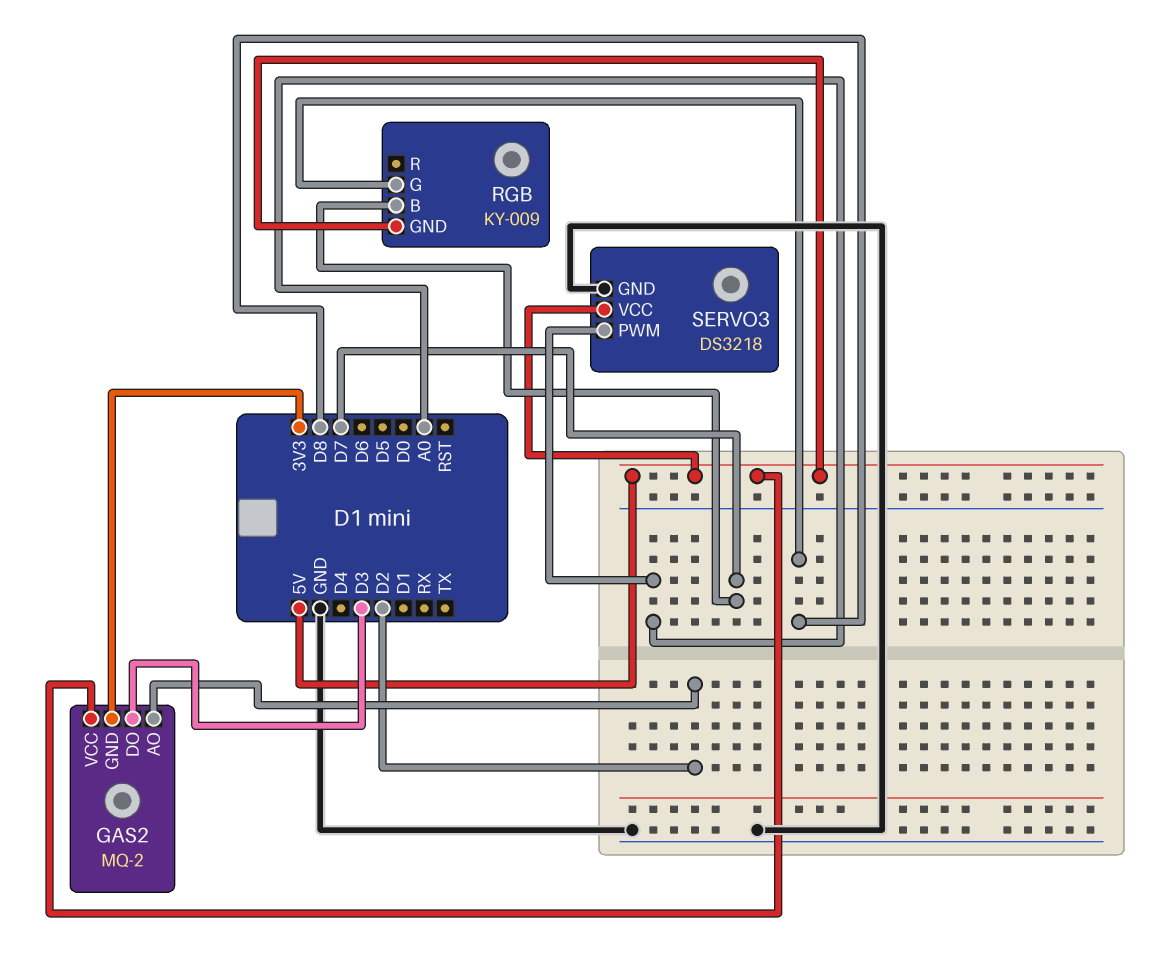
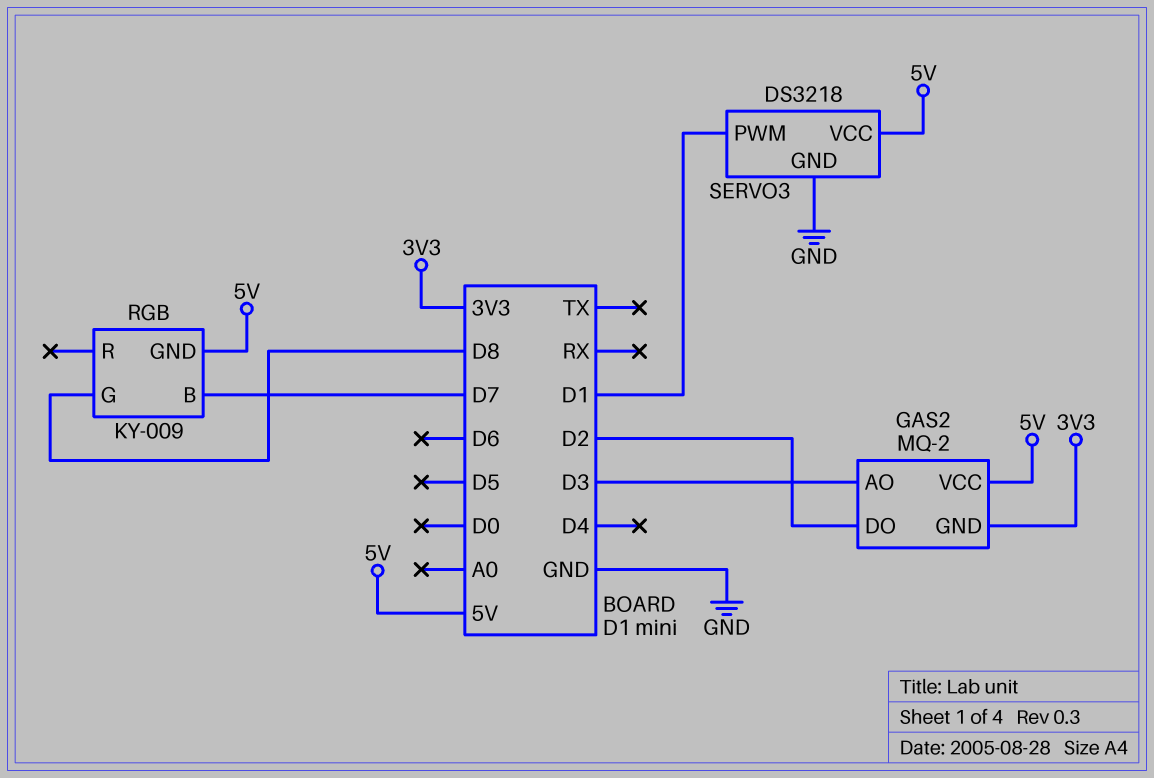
GAS2 pin AO: D2 -> D3
GAS2 pin DO: D3 -> D2
SERVO3 pin PWM: A0 -> D1

